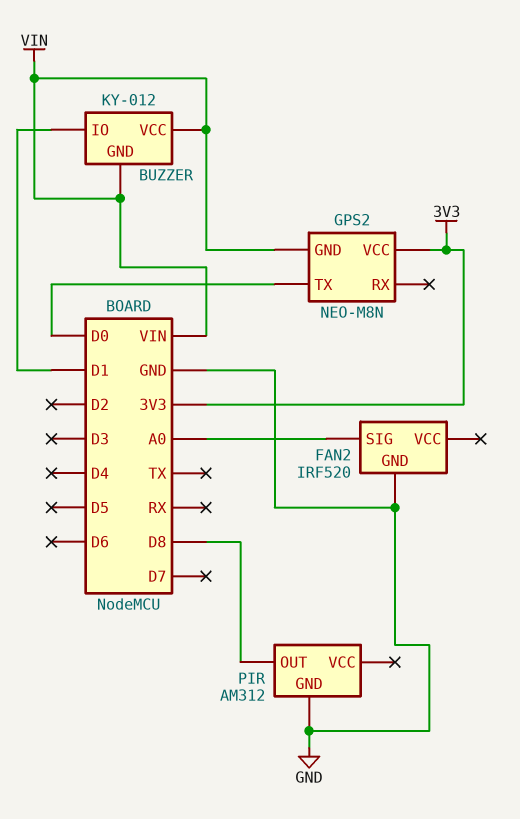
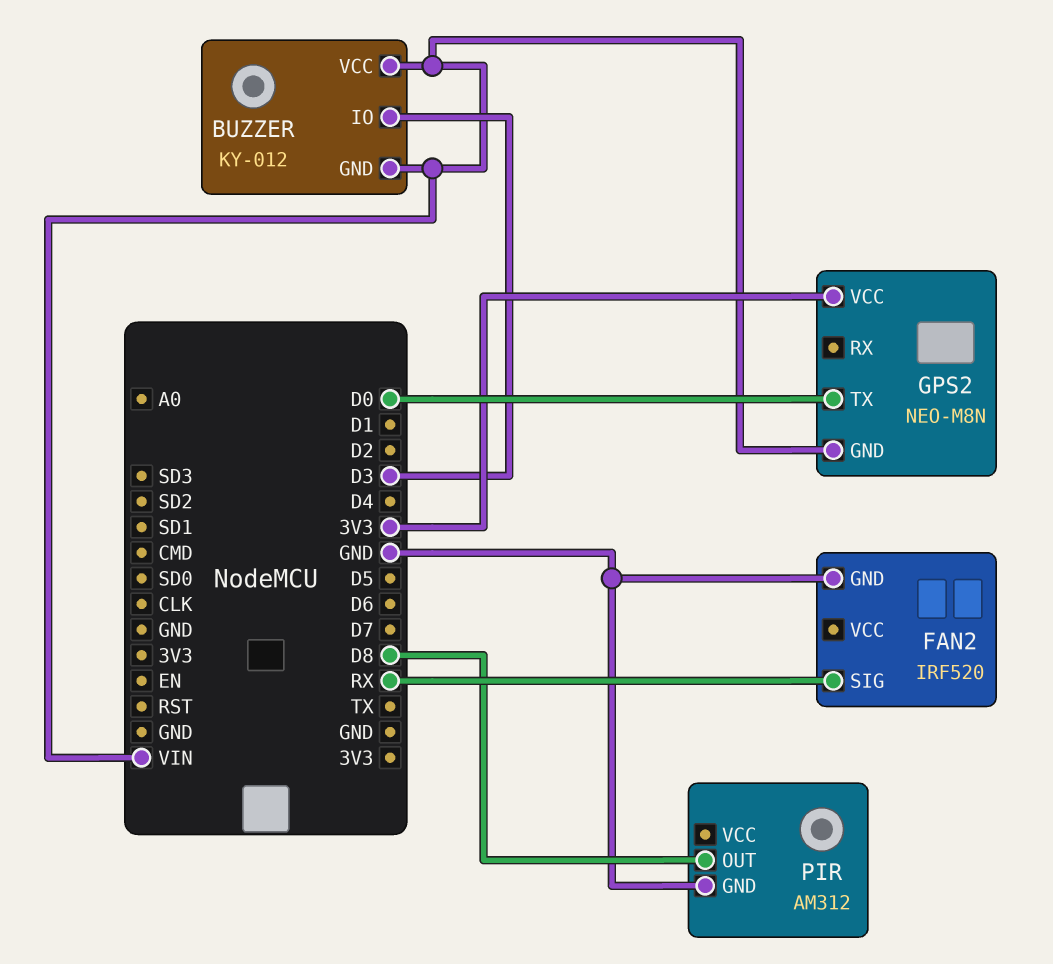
BUZZER pin IO: D1 -> D3
FAN2 pin SIG: A0 -> RX

